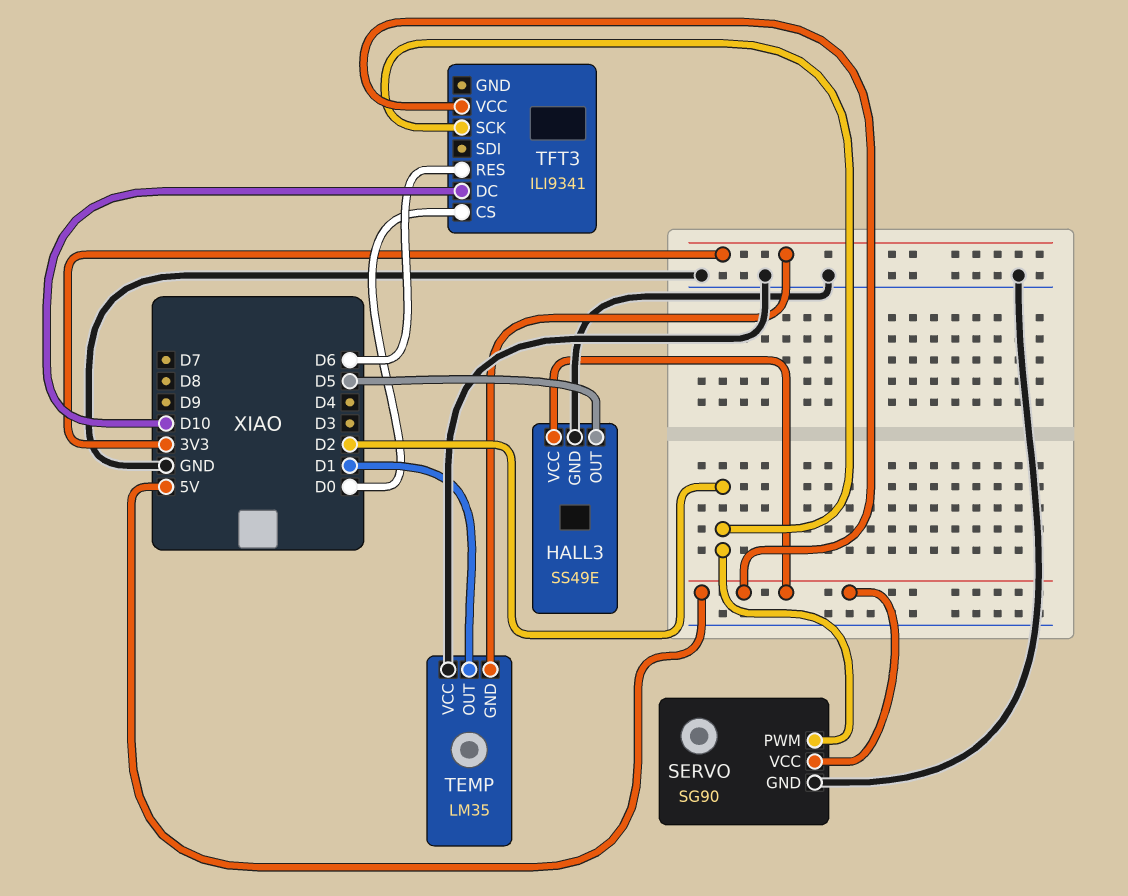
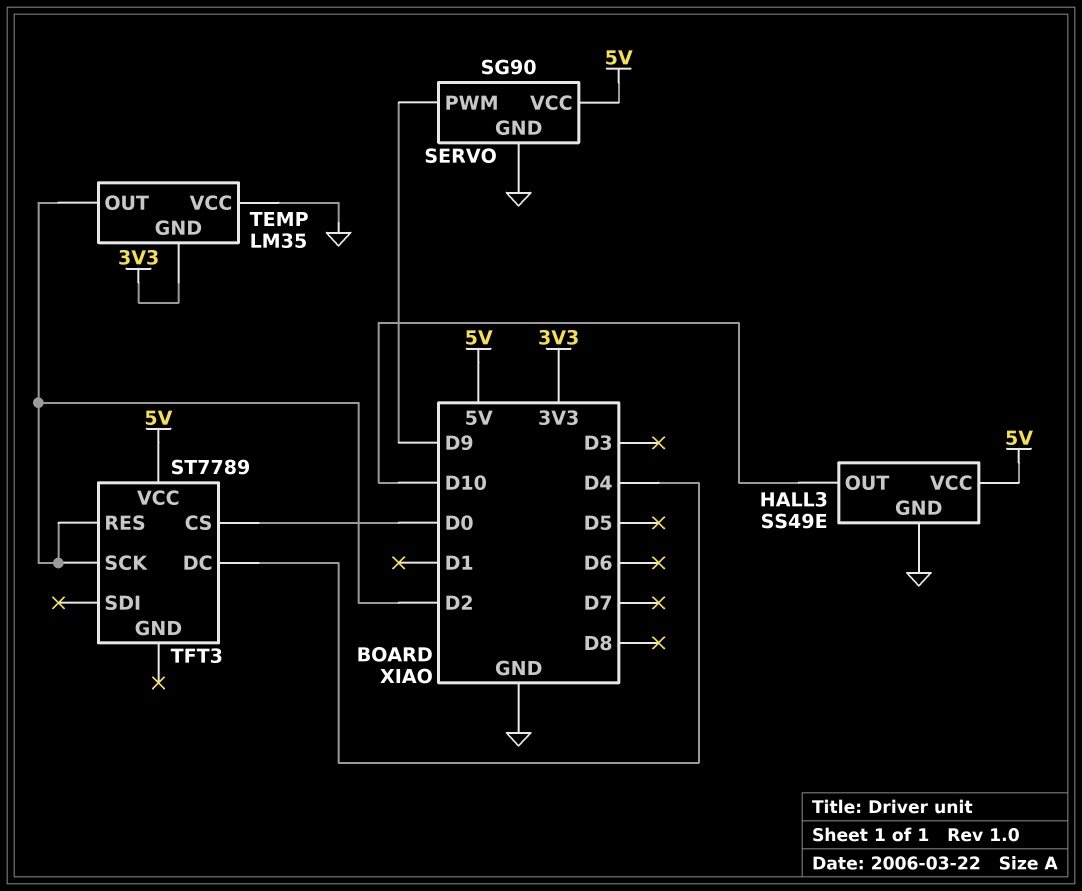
HALL3 pin OUT: D5 -> D10
SERVO pin PWM: D2 -> D9
TEMP pin OUT: D1 -> D2
TFT3: ILI9341 -> ST7789
TFT3 pin DC: D10 -> D4
TFT3 pin RES: D6 -> D2

